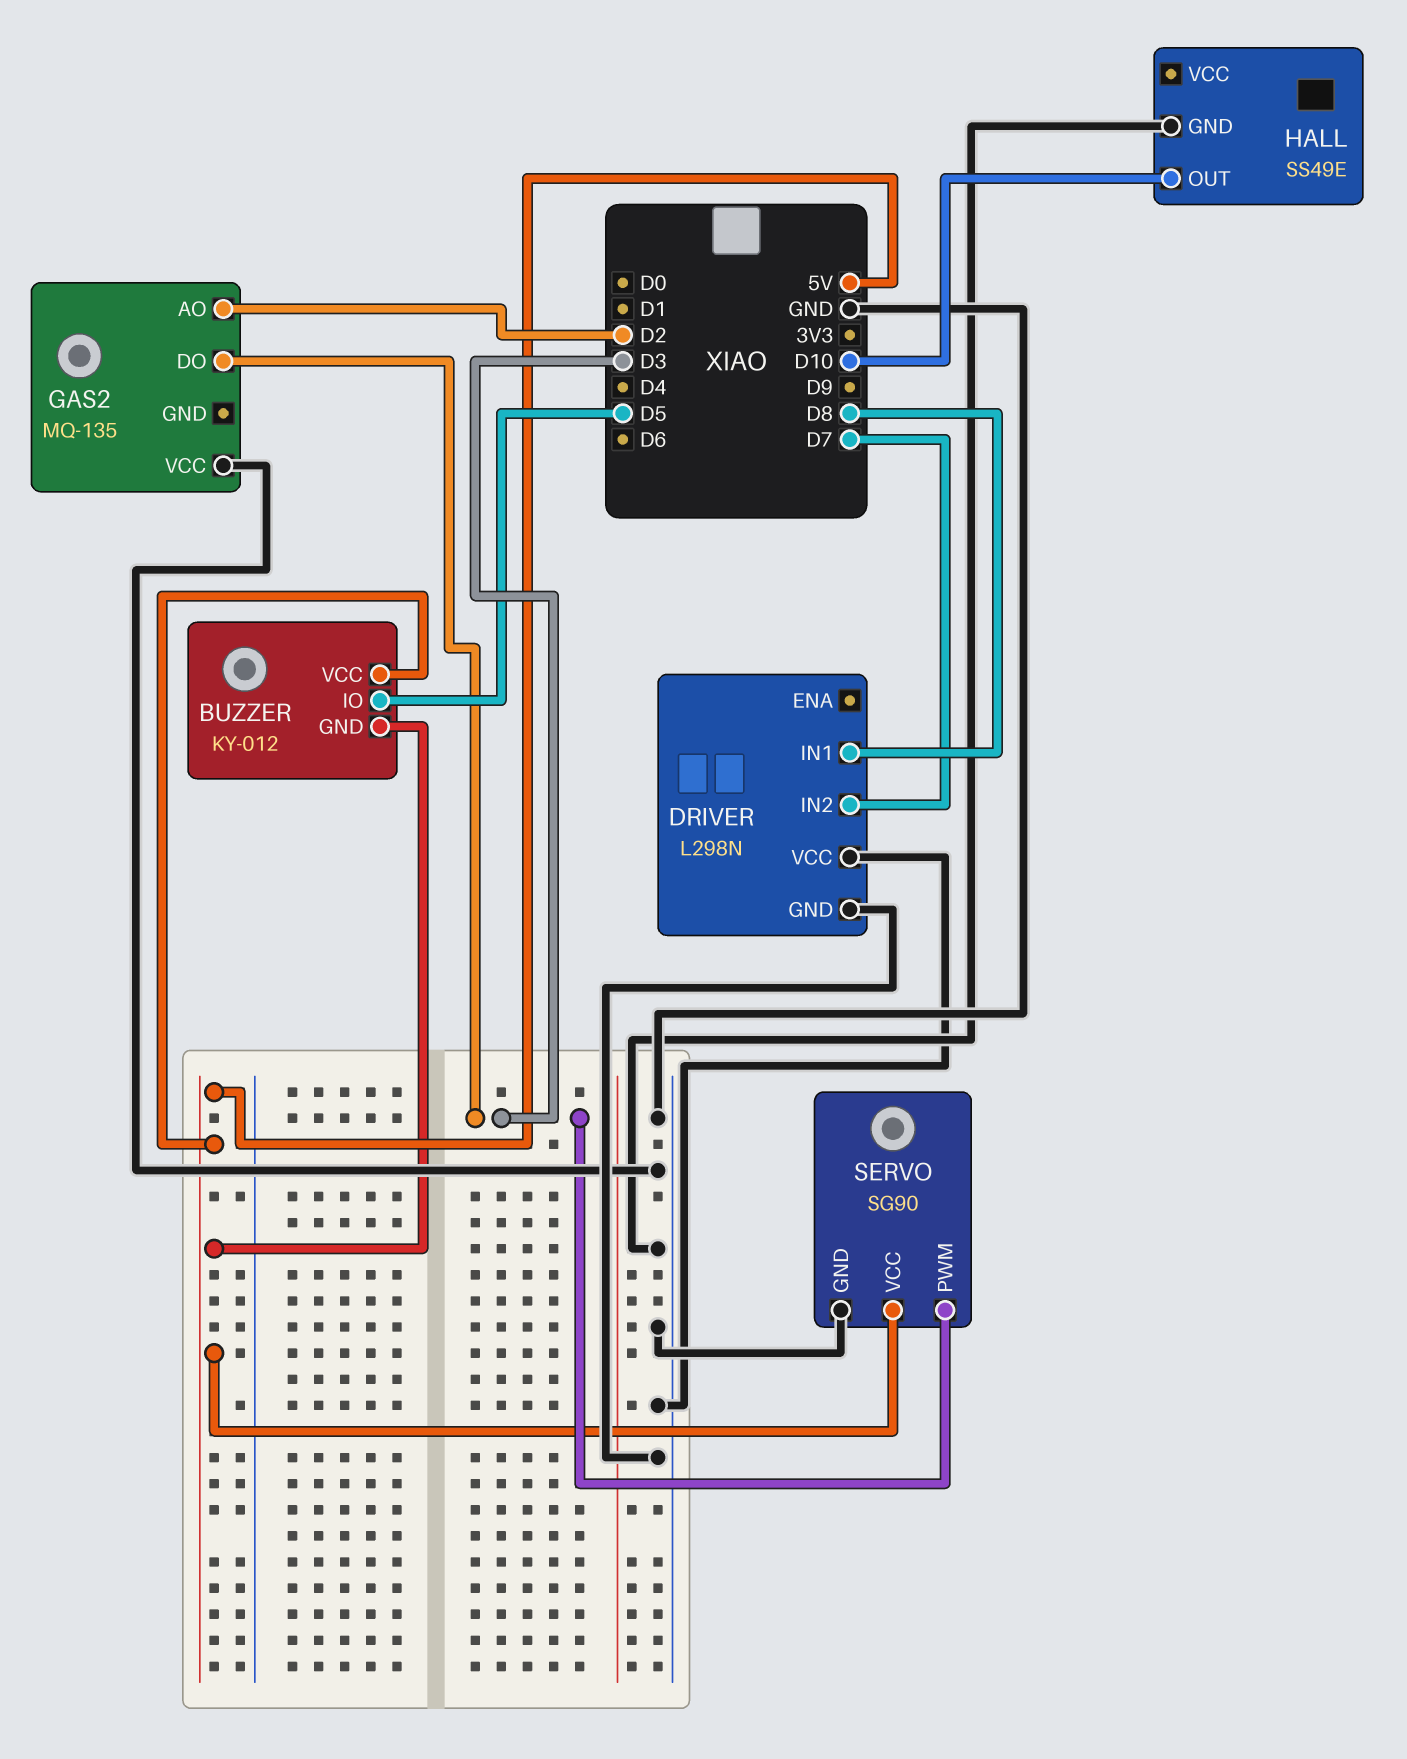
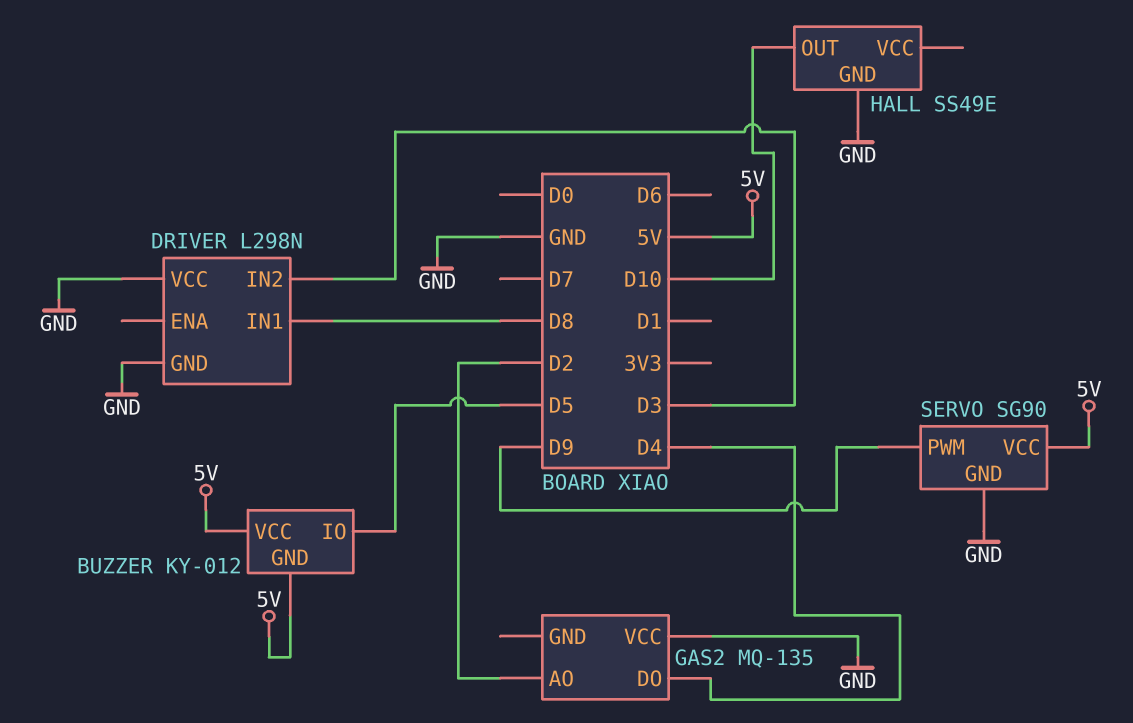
DRIVER pin IN2: D7 -> D3
GAS2 pin DO: D3 -> D4
SERVO pin PWM: D3 -> D9

